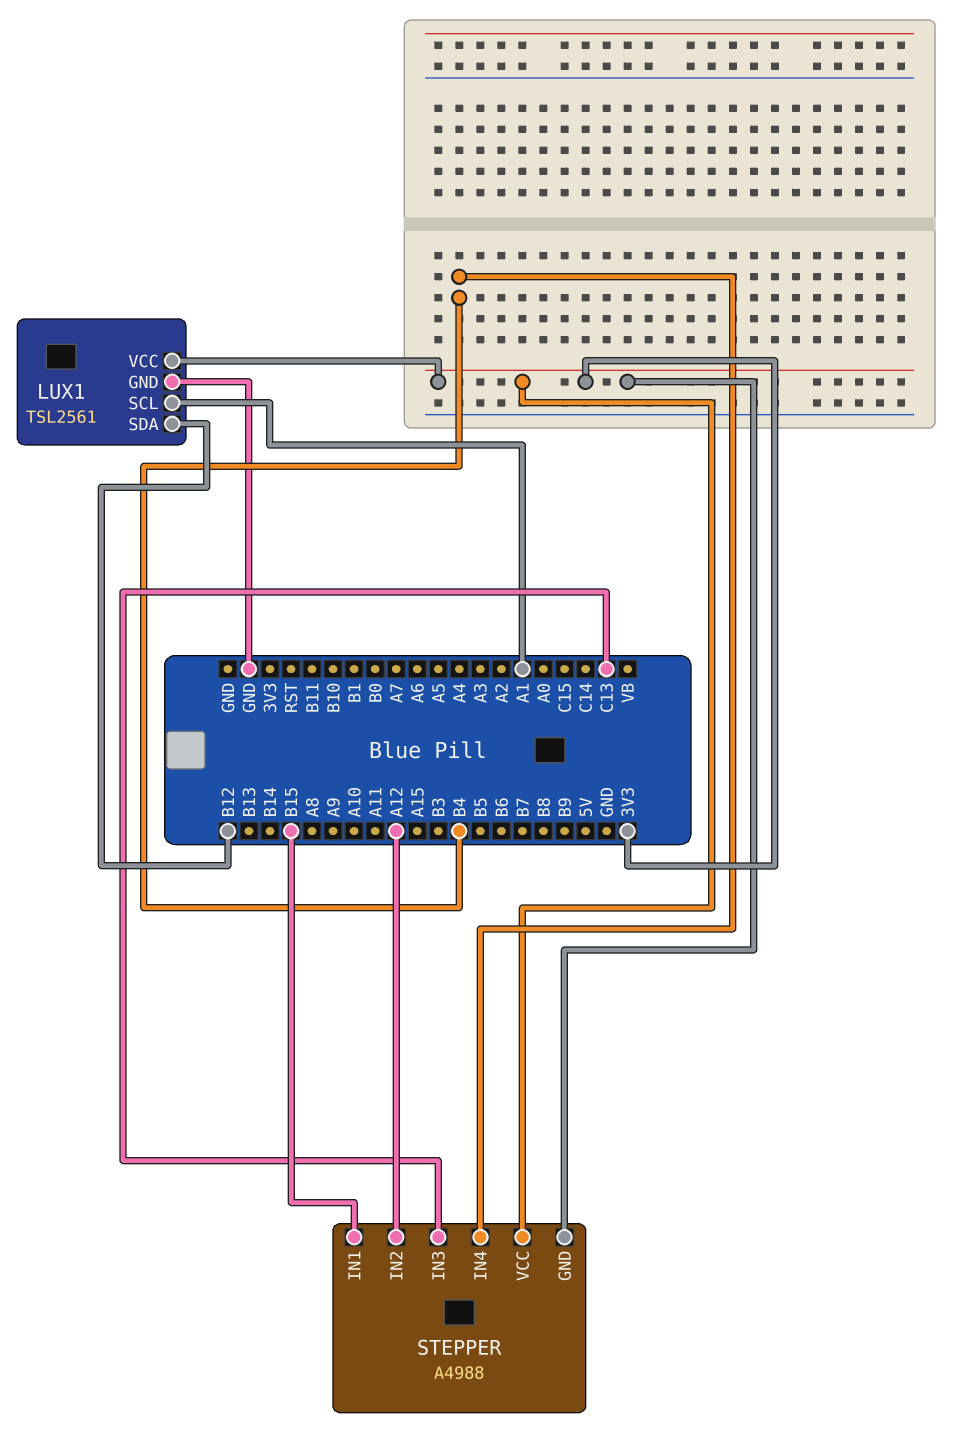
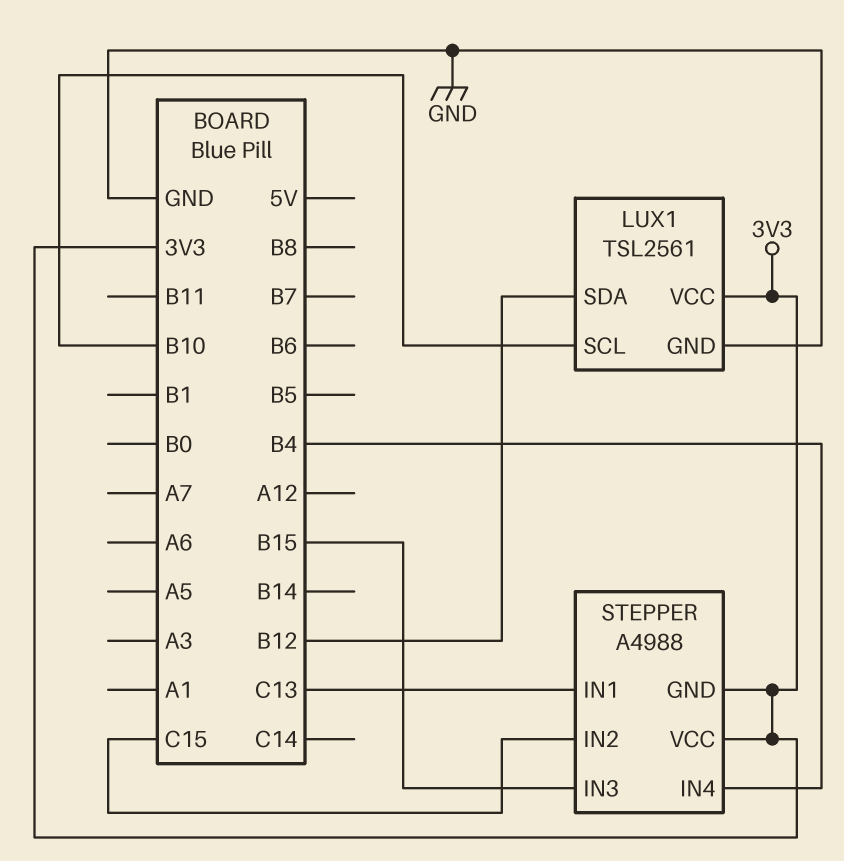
LUX1 pin SCL: A1 -> B10
STEPPER pin IN1: B15 -> C13
STEPPER pin IN2: A12 -> C15
STEPPER pin IN3: C13 -> B15

